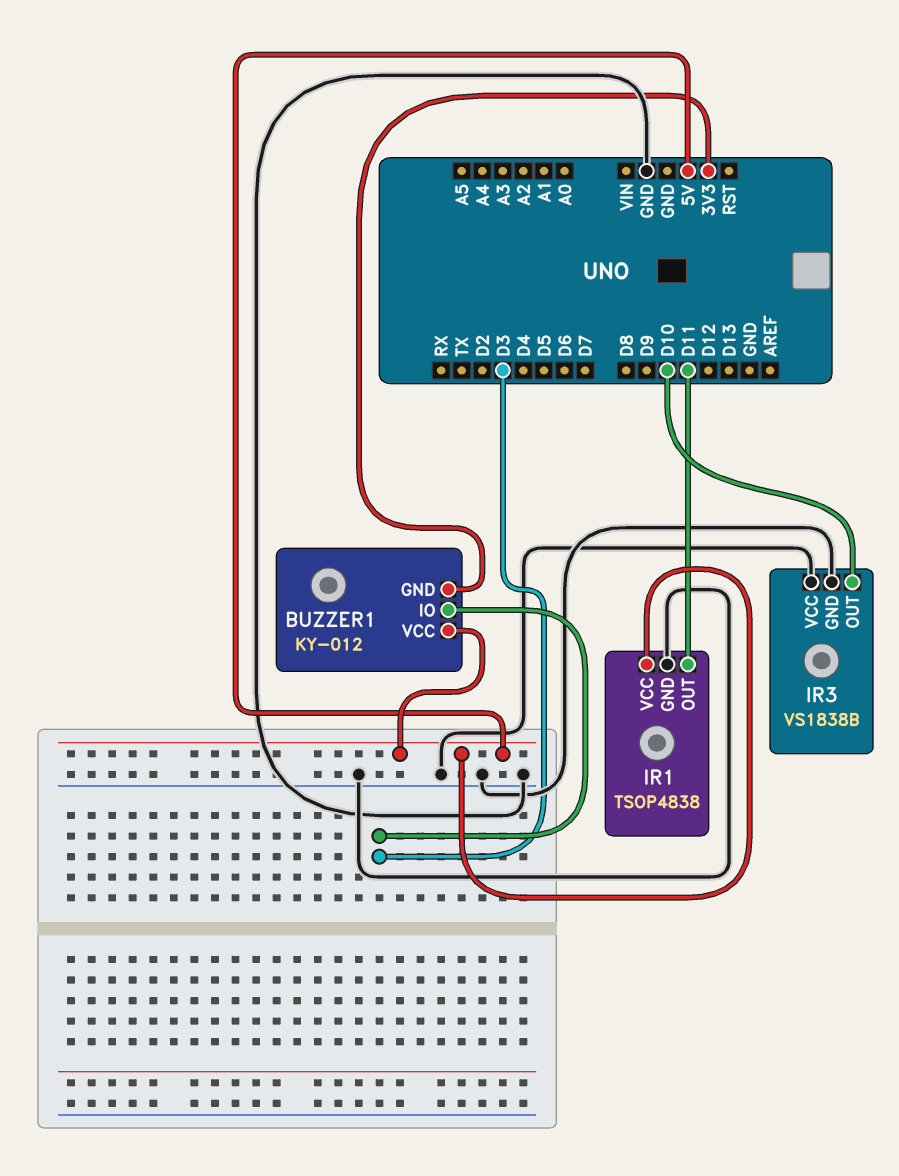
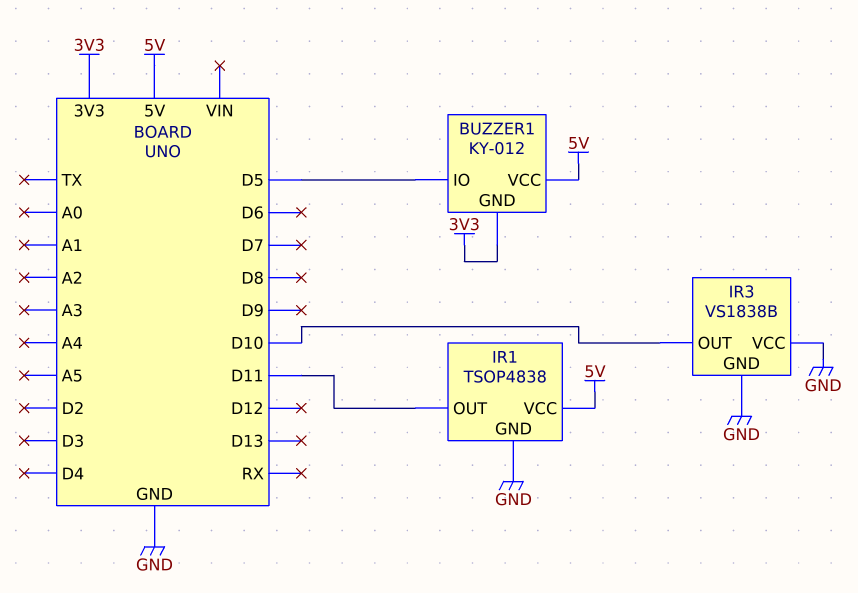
BUZZER1 pin IO: D3 -> D5

